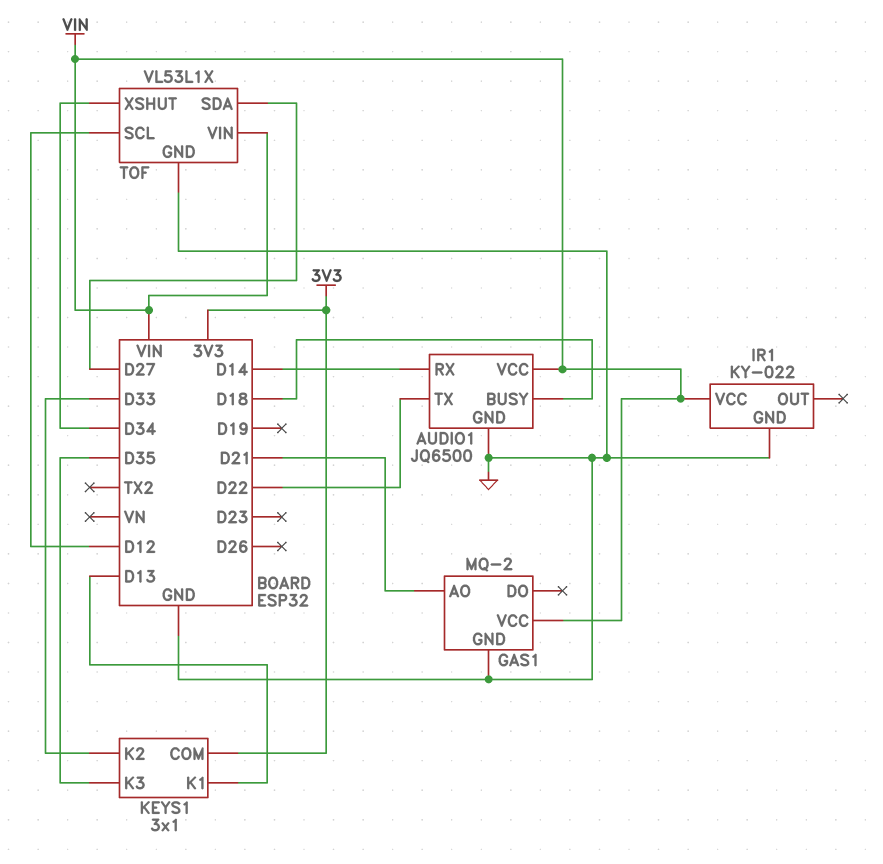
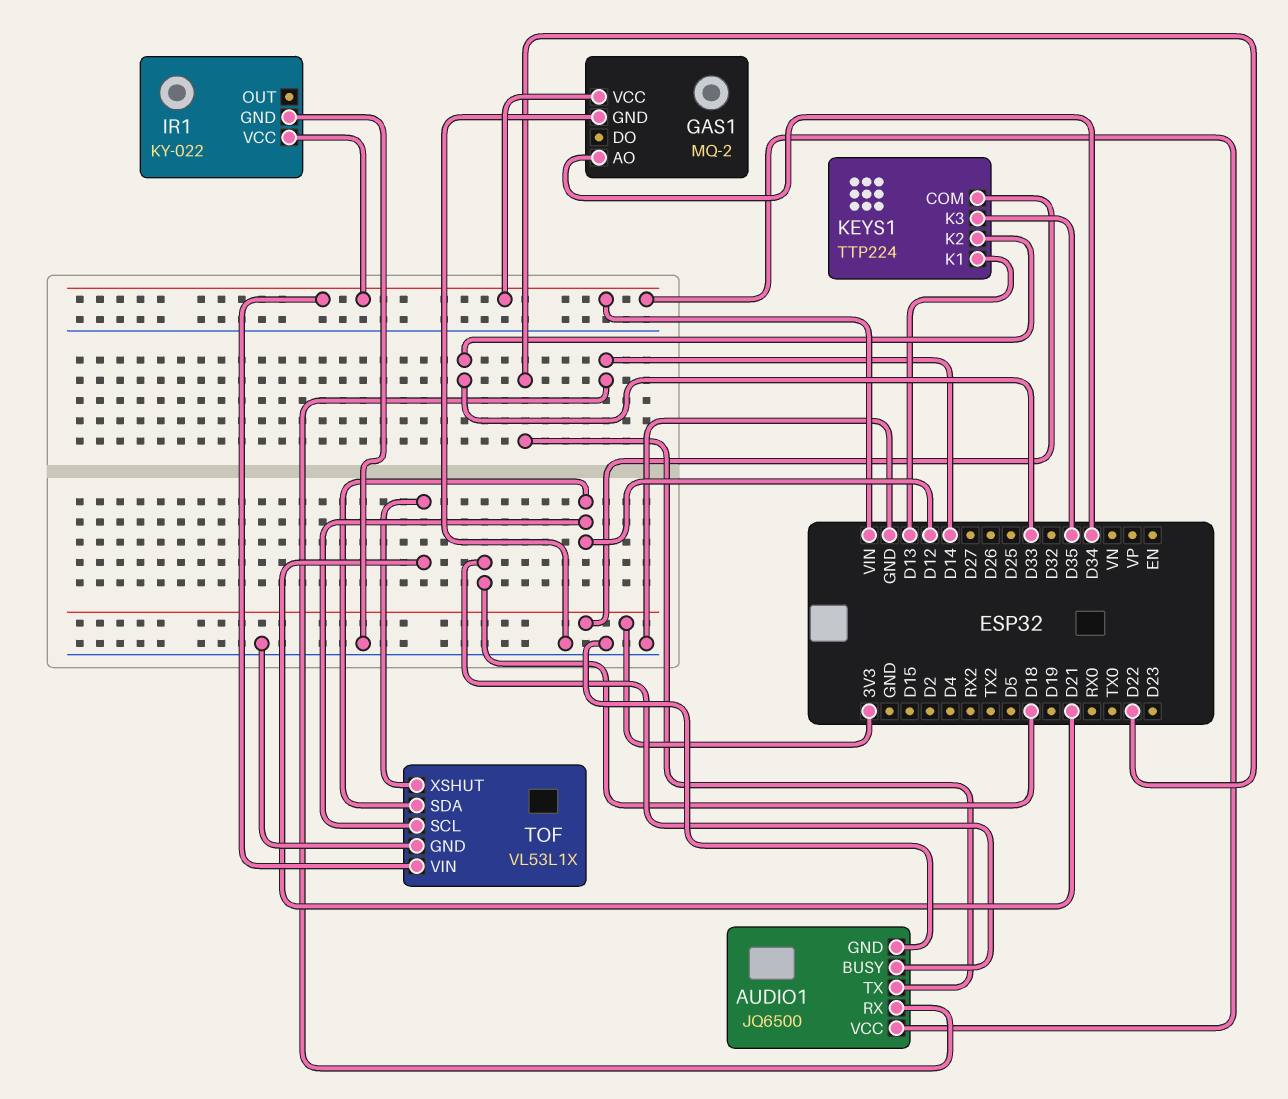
GAS1 pin AO: D21 -> D34
KEYS1: 3x1 -> TTP224
TOF pin SDA: D27 -> D12
TOF pin XSHUT: D34 -> D21

